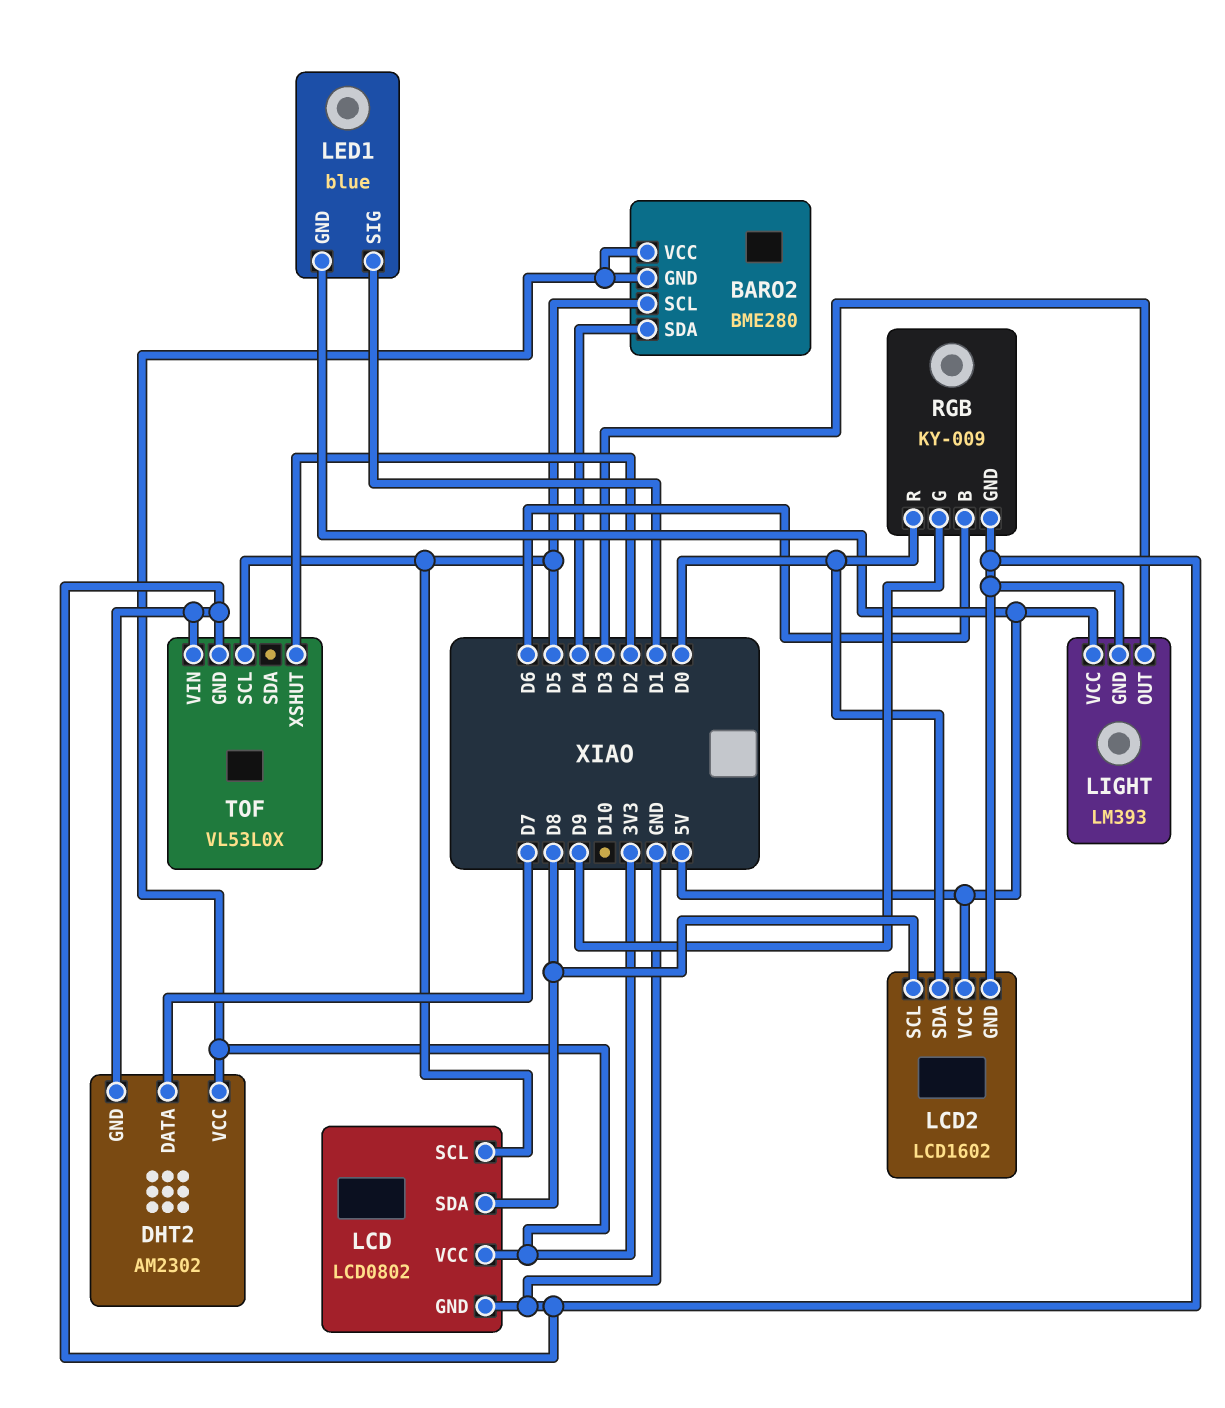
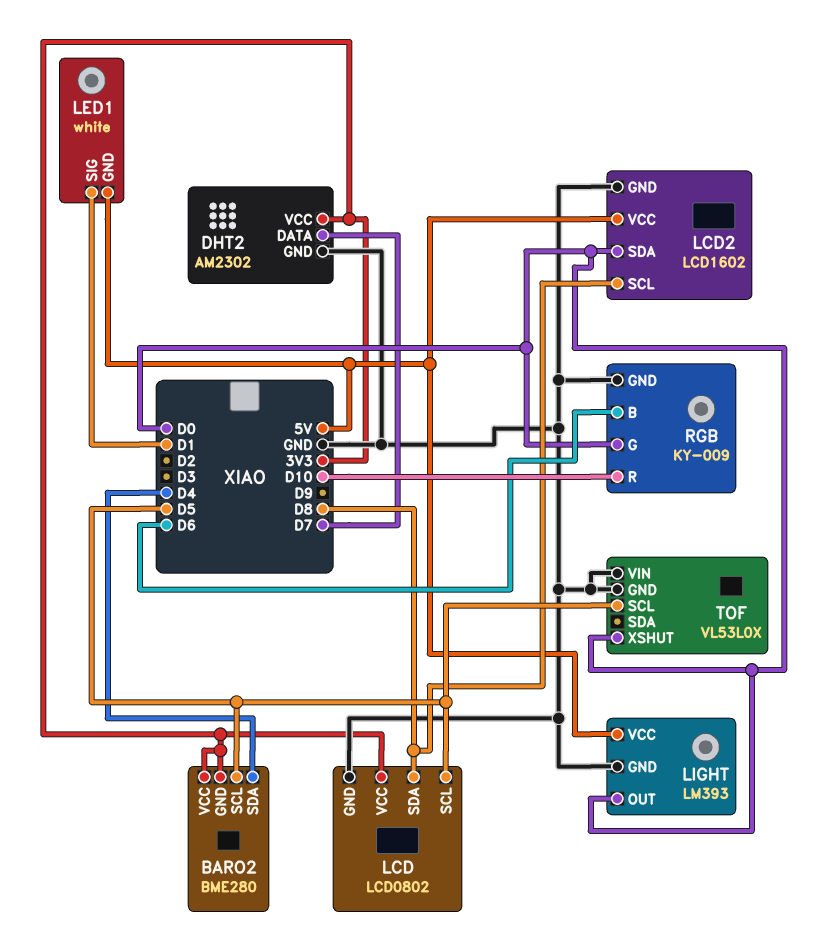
LED1: blue -> white
LIGHT pin OUT: D3 -> D0
RGB pin G: D9 -> D0
RGB pin R: D0 -> D10
TOF pin XSHUT: D2 -> D0

